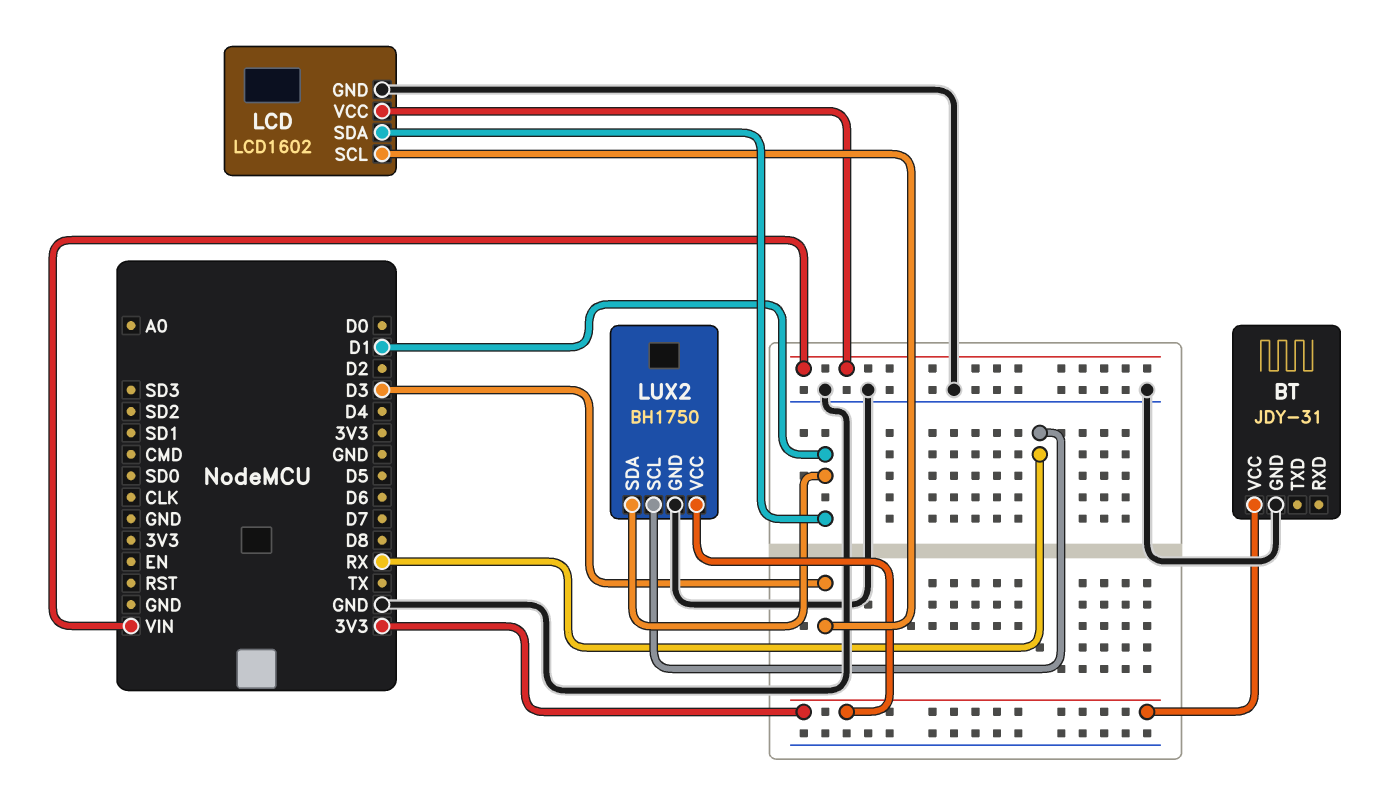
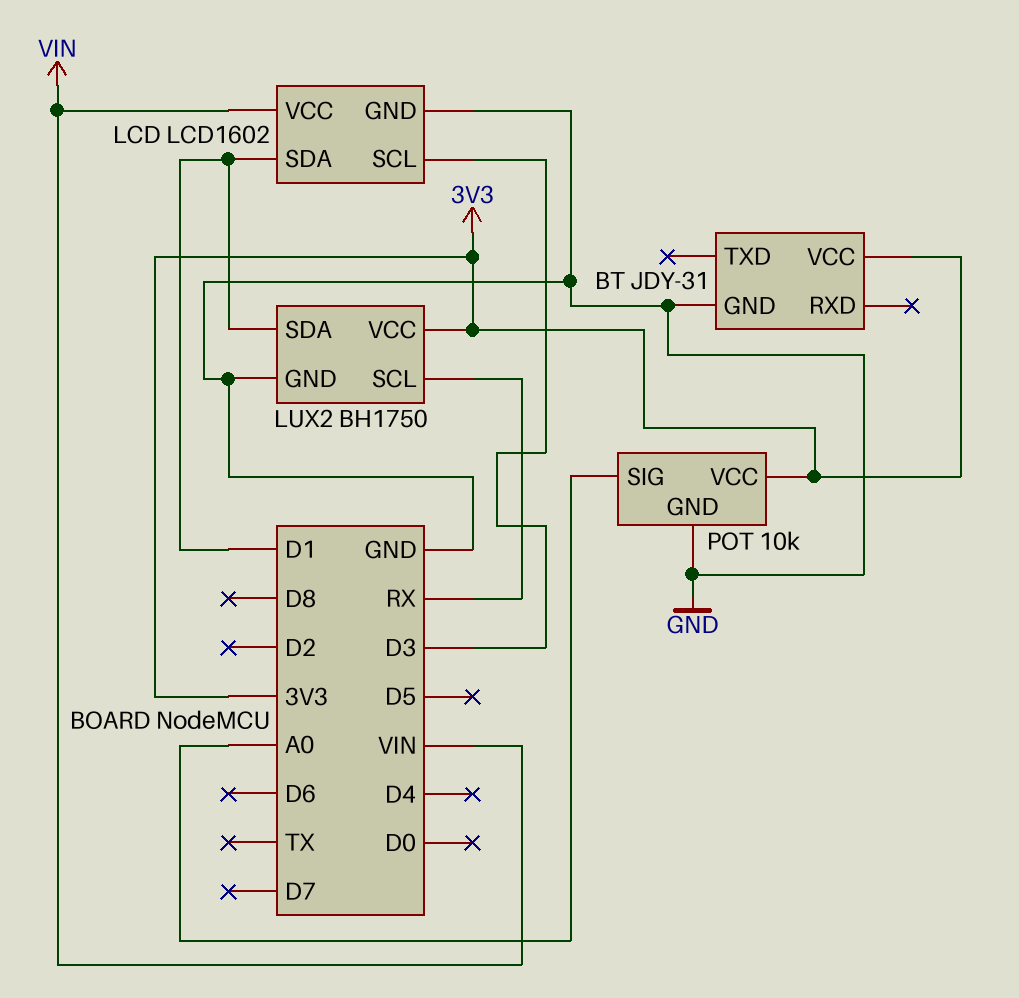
POT: none -> 10k
POT pin GND: none -> GND
POT pin SIG: none -> A0
POT pin VCC: none -> 3V3

